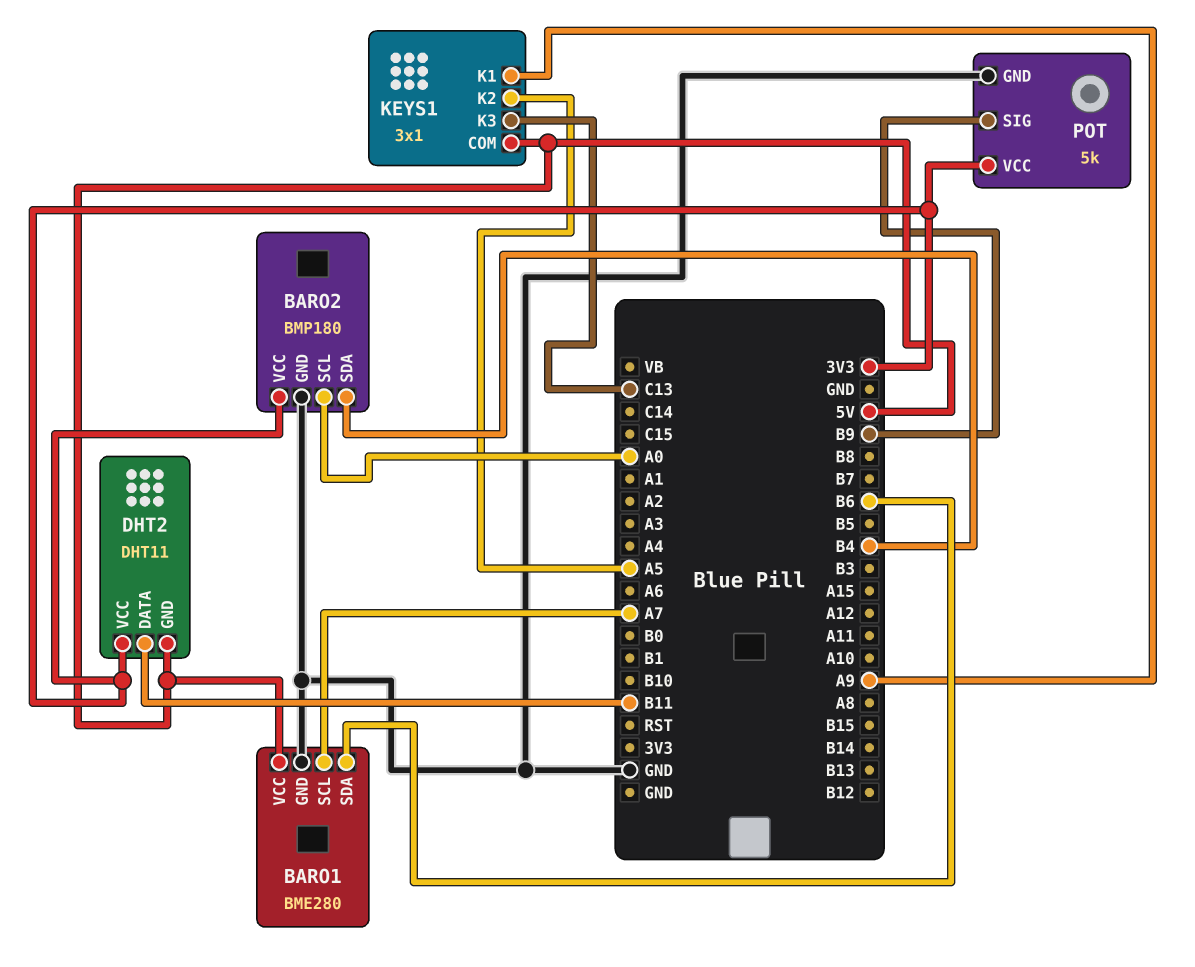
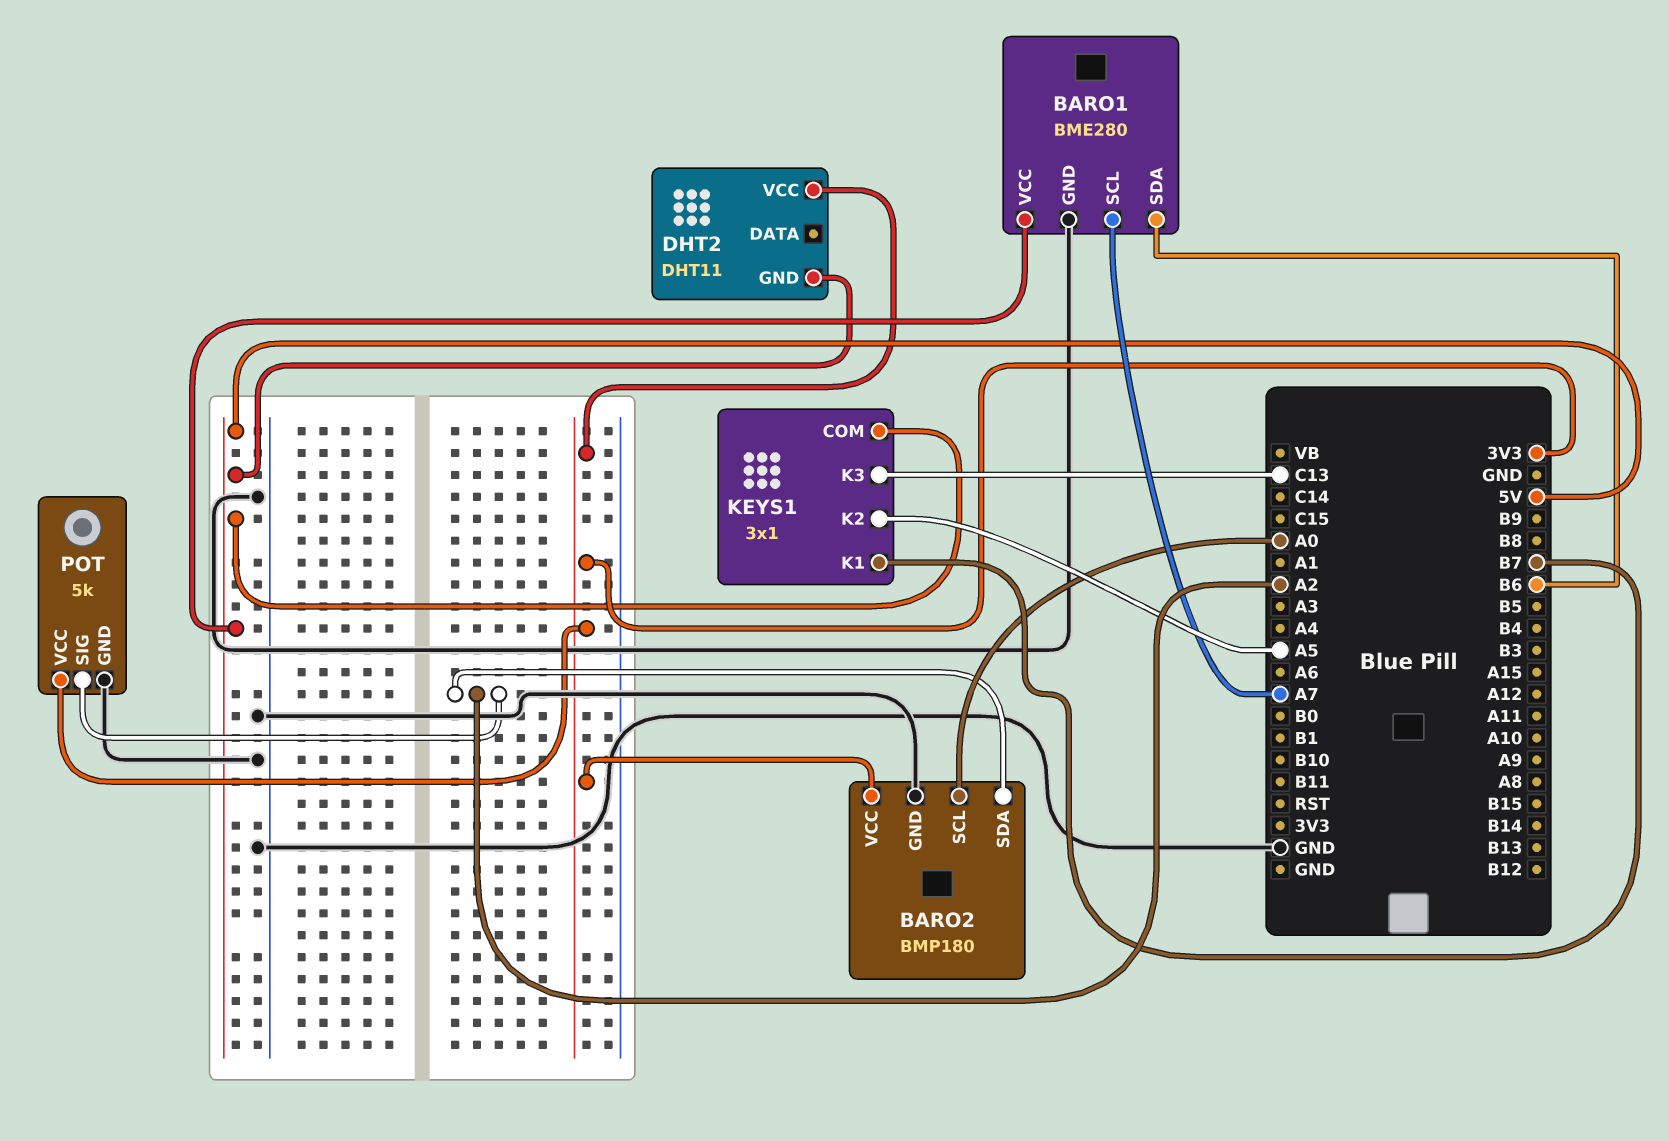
BARO2 pin SDA: B4 -> A2
DHT2 pin DATA: B11 -> none
KEYS1 pin K1: A9 -> B7
POT pin SIG: B9 -> A2

